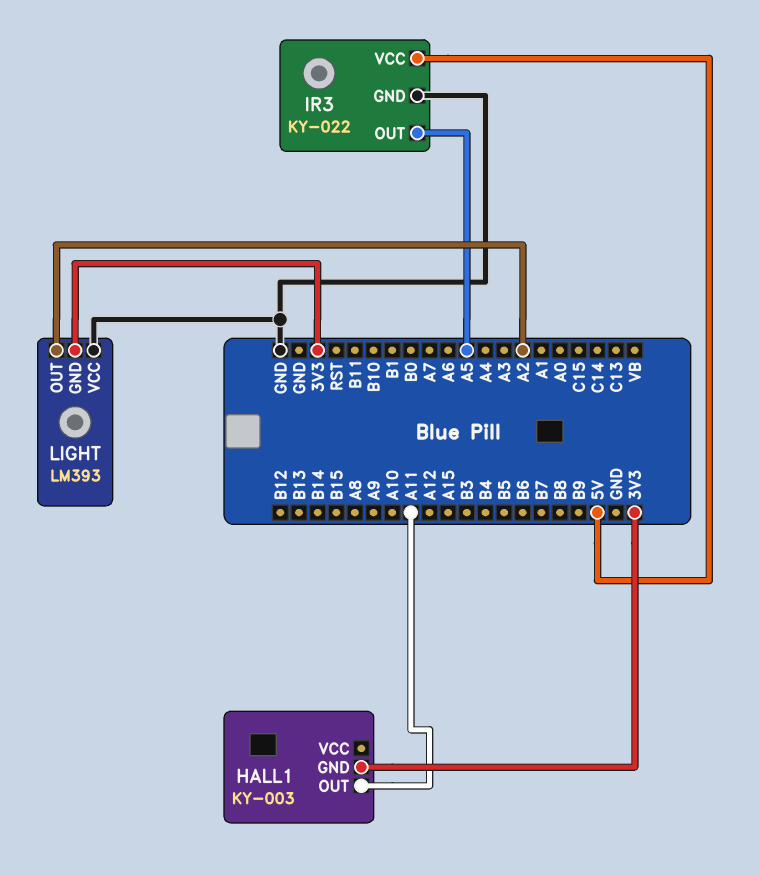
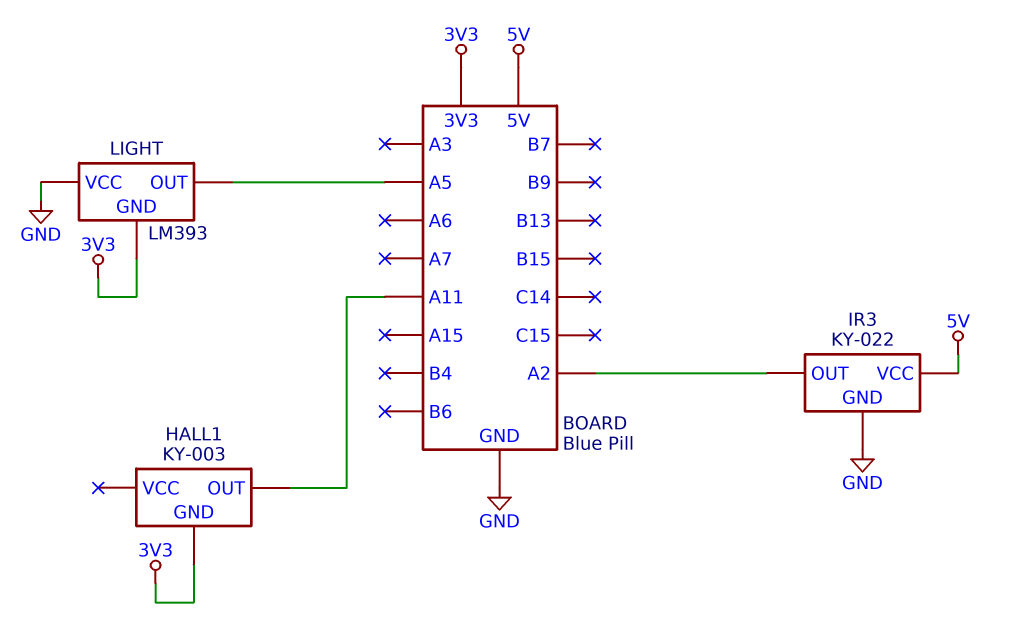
IR3 pin OUT: A5 -> A2
LIGHT pin OUT: A2 -> A5

